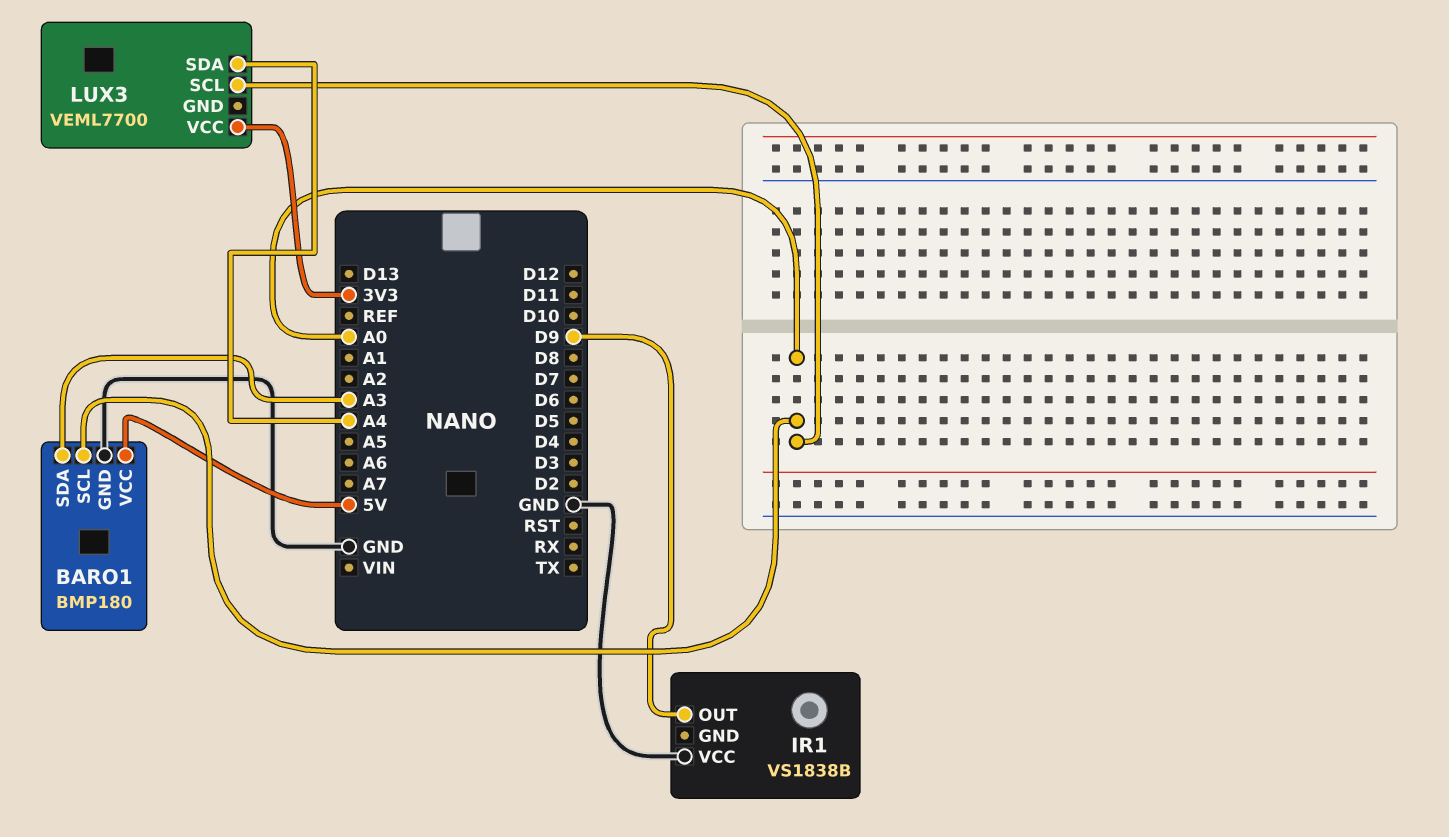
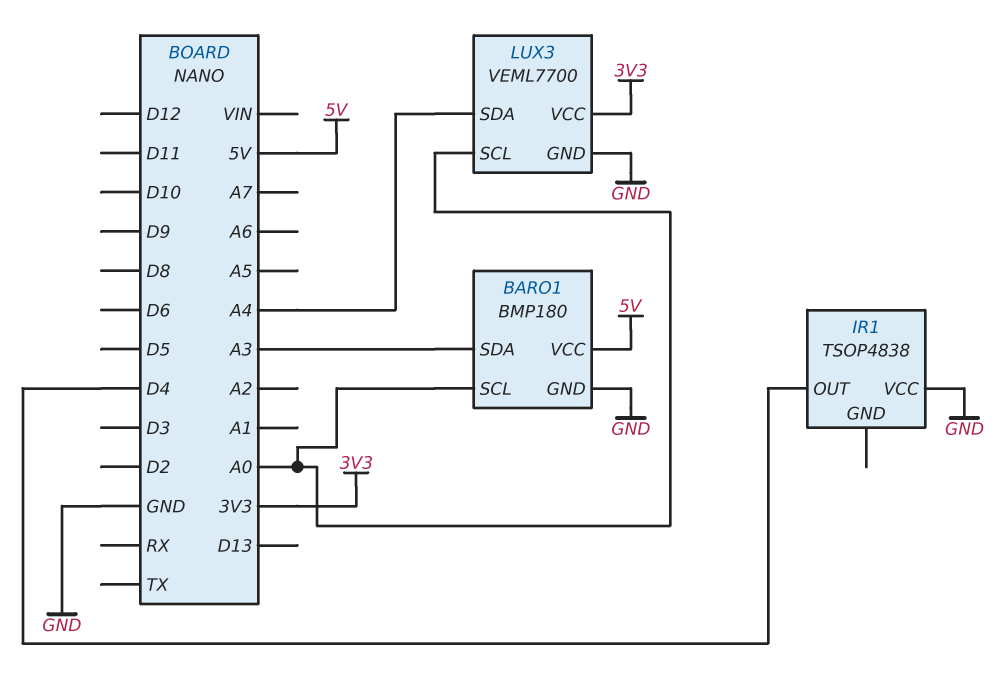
IR1: VS1838B -> TSOP4838
IR1 pin OUT: D9 -> D4
LUX3 pin GND: none -> GND

